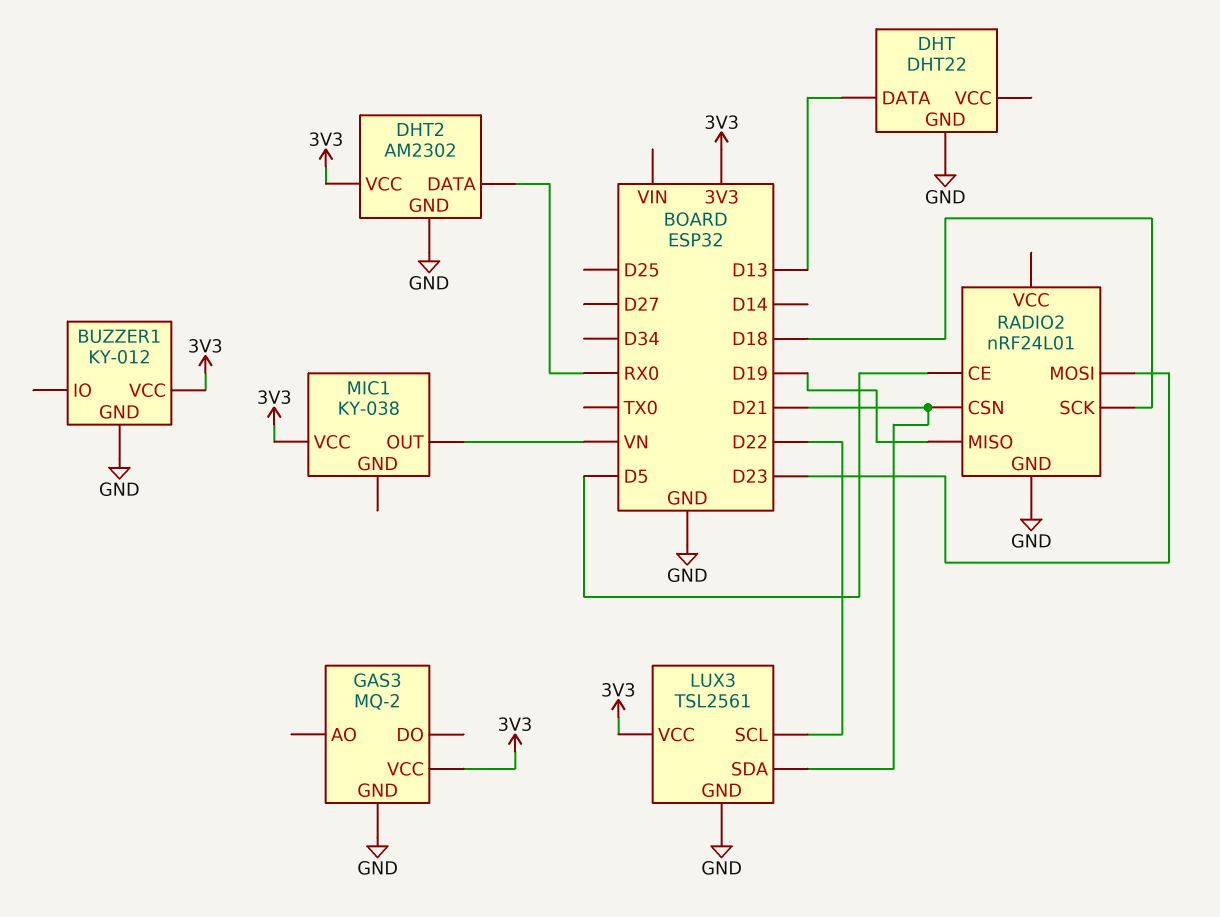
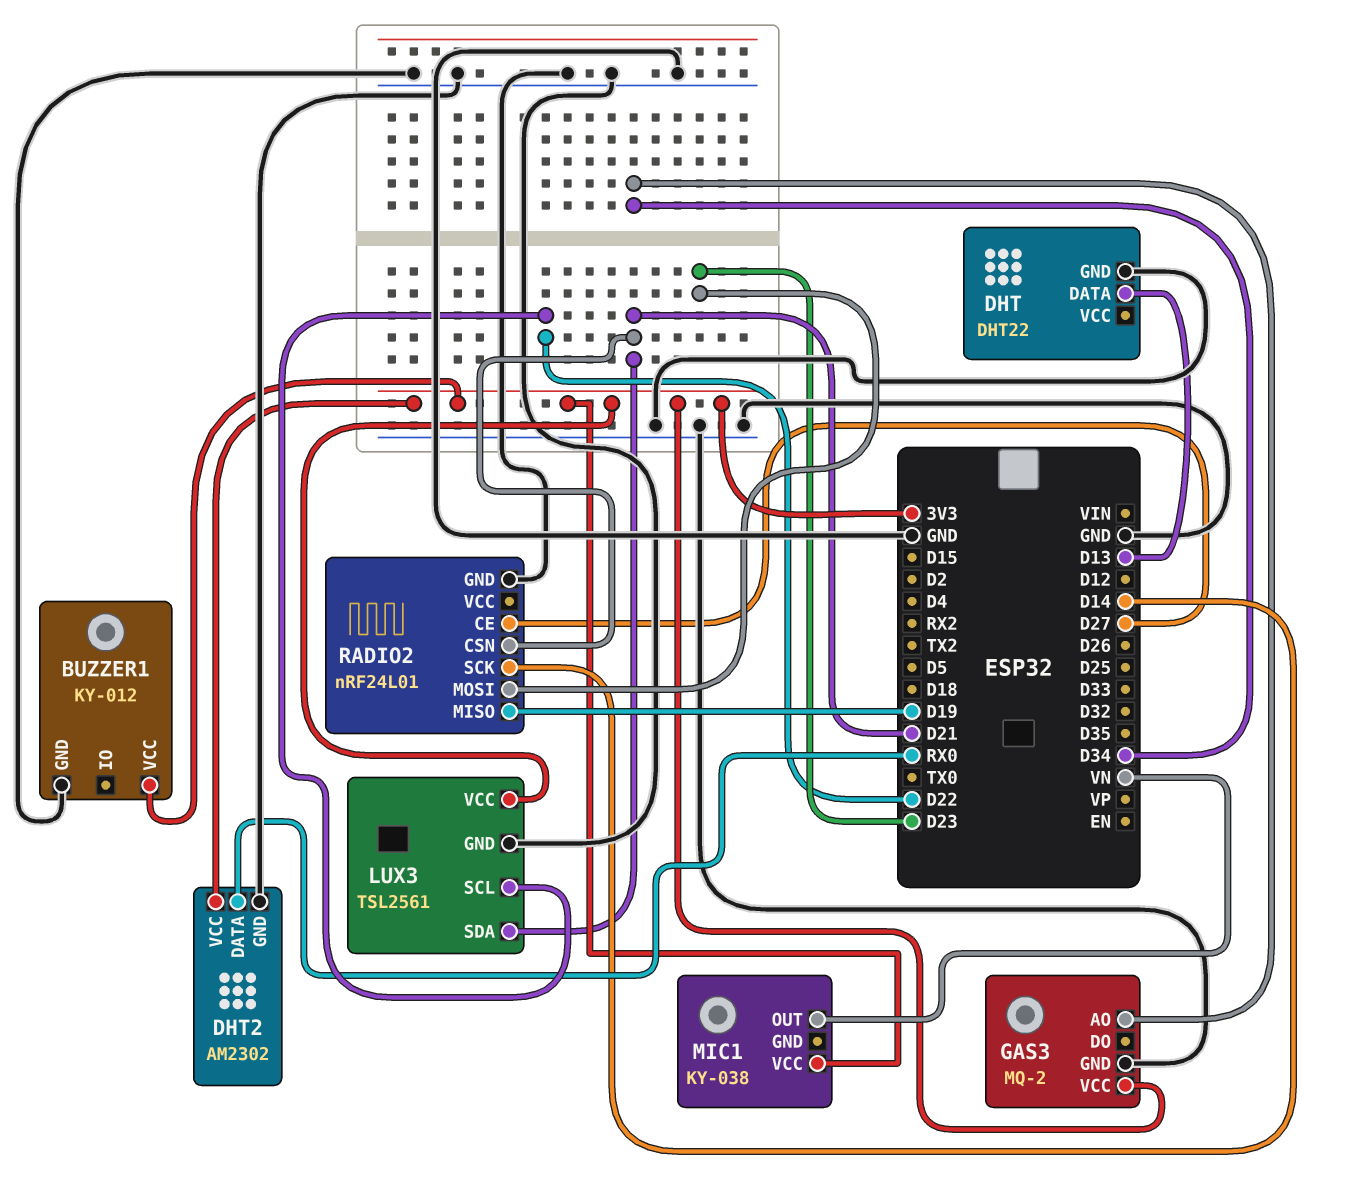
GAS3 pin AO: none -> D34
RADIO2 pin CE: D5 -> D27
RADIO2 pin SCK: D18 -> D14

